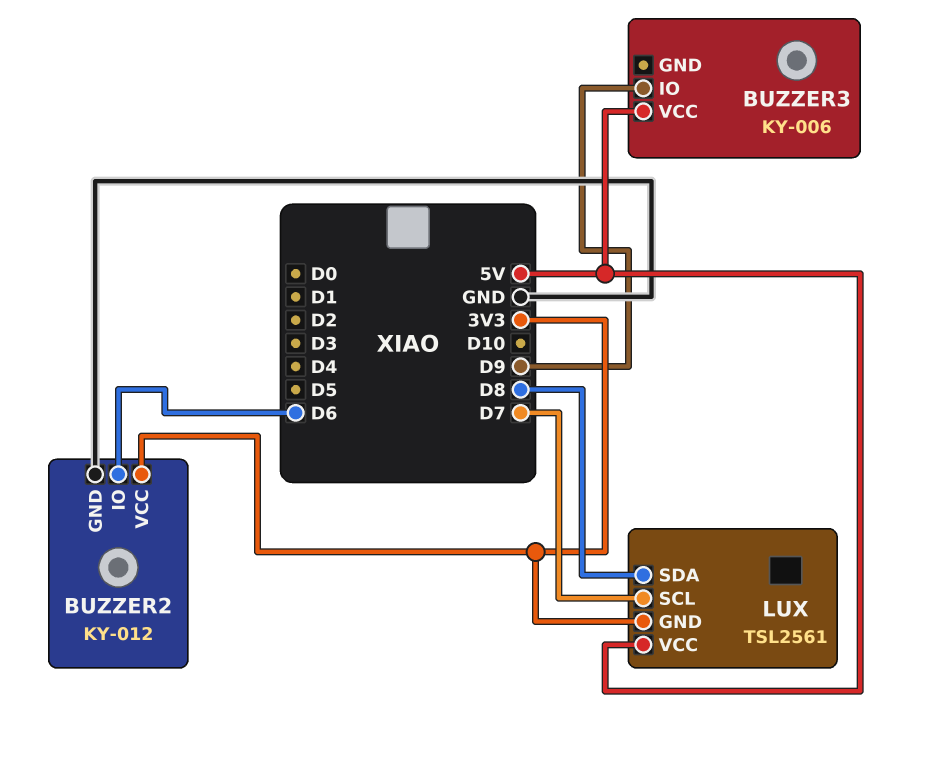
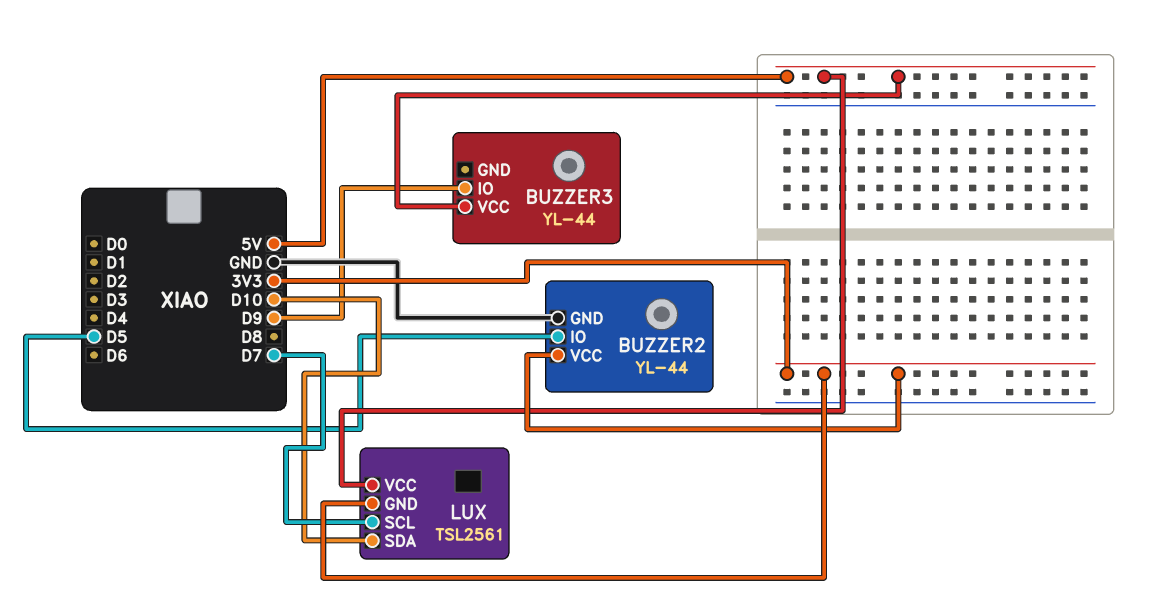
BUZZER2: KY-012 -> YL-44
BUZZER2 pin IO: D6 -> D5
BUZZER3: KY-006 -> YL-44
LUX pin SDA: D8 -> D10

